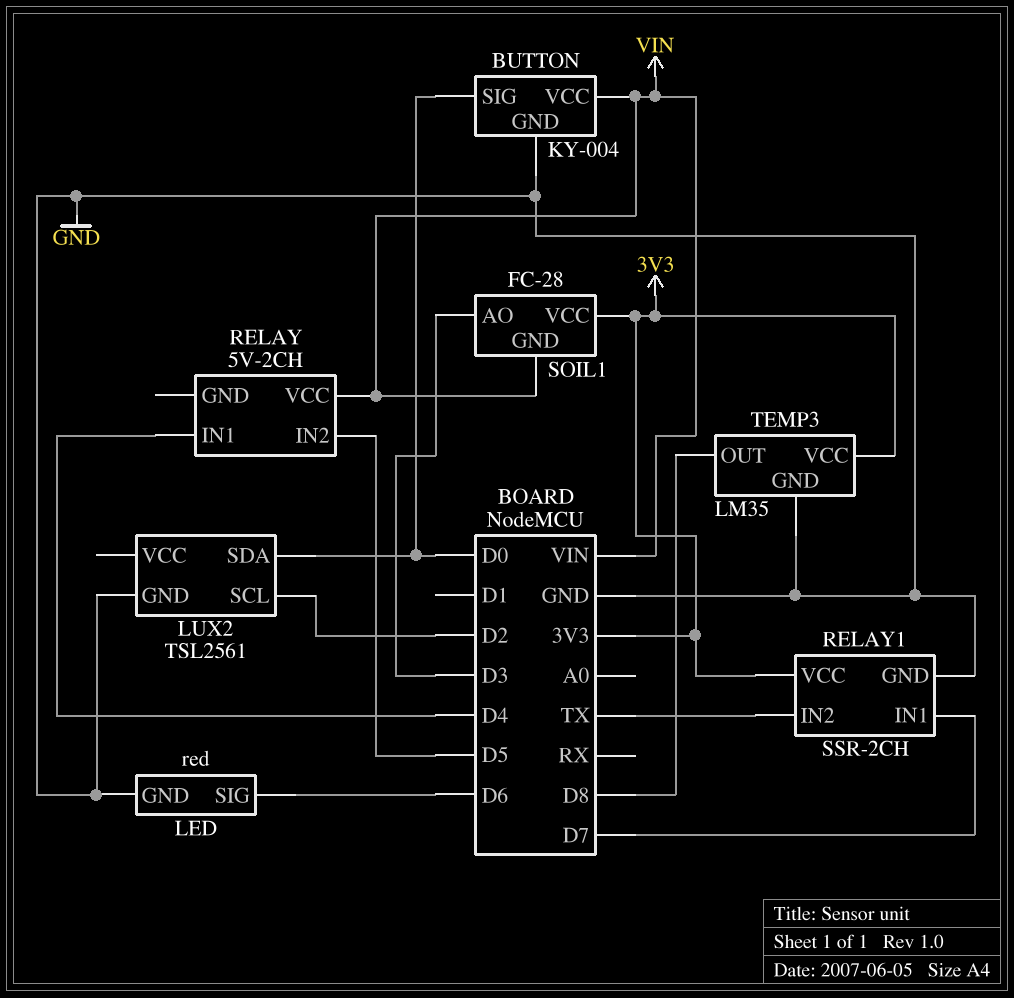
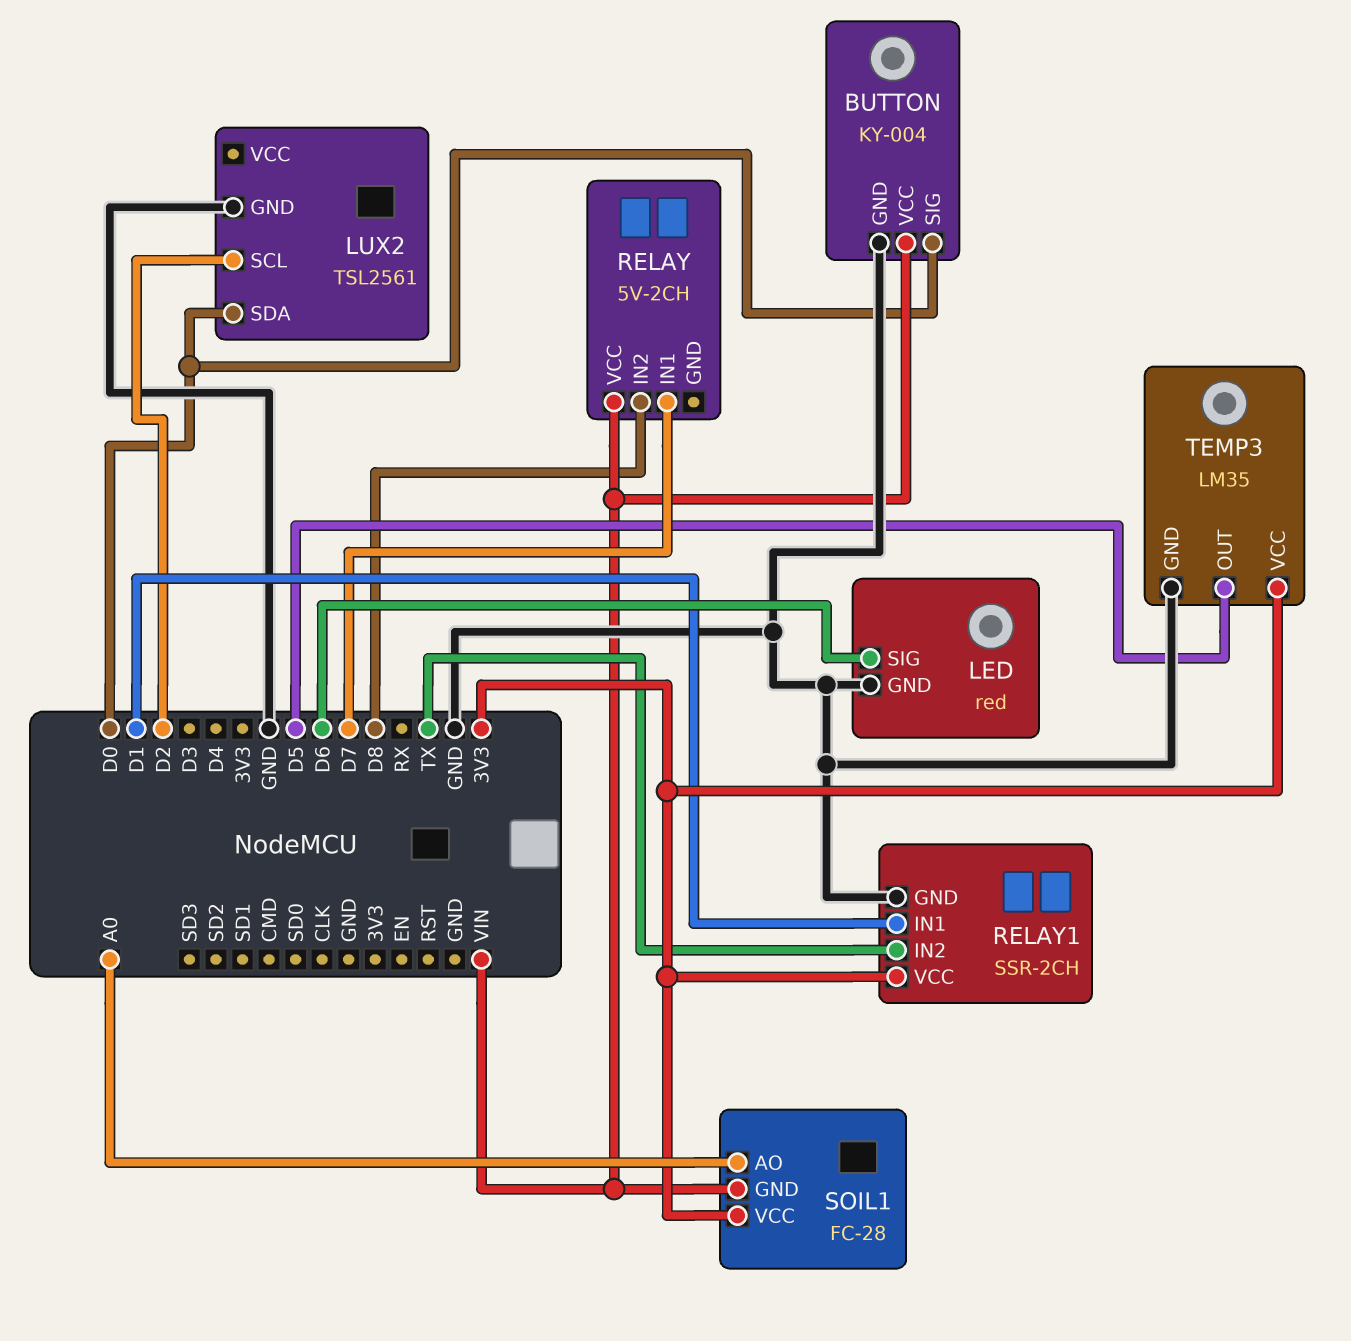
RELAY pin IN1: D4 -> D7
RELAY pin IN2: D5 -> D8
RELAY1 pin IN1: D7 -> D1
SOIL1 pin AO: D3 -> A0
TEMP3 pin OUT: D8 -> D5

